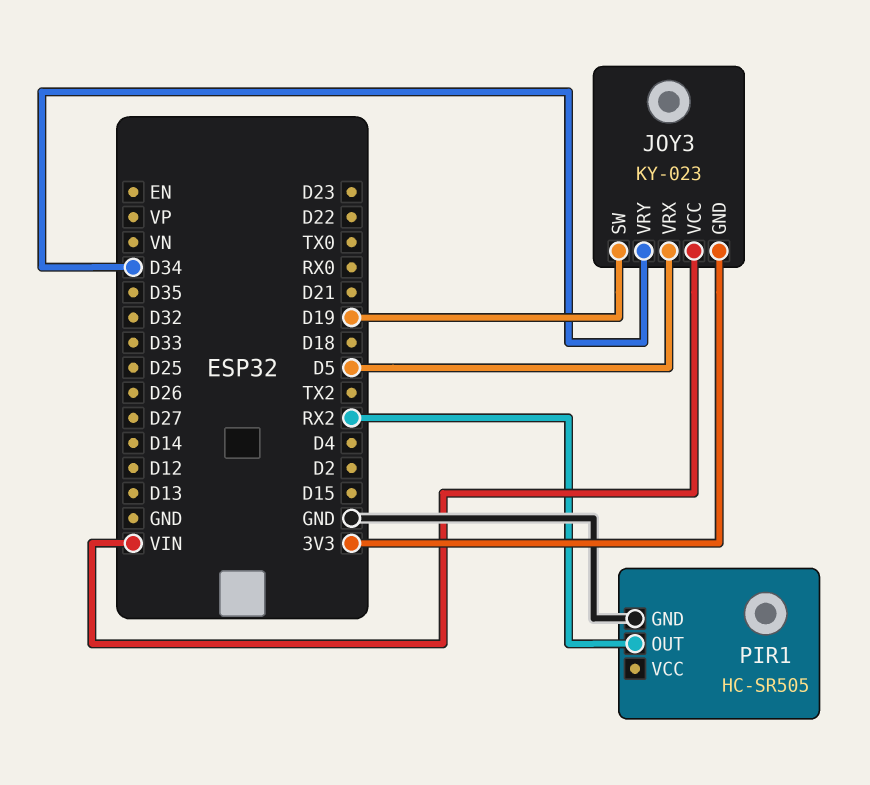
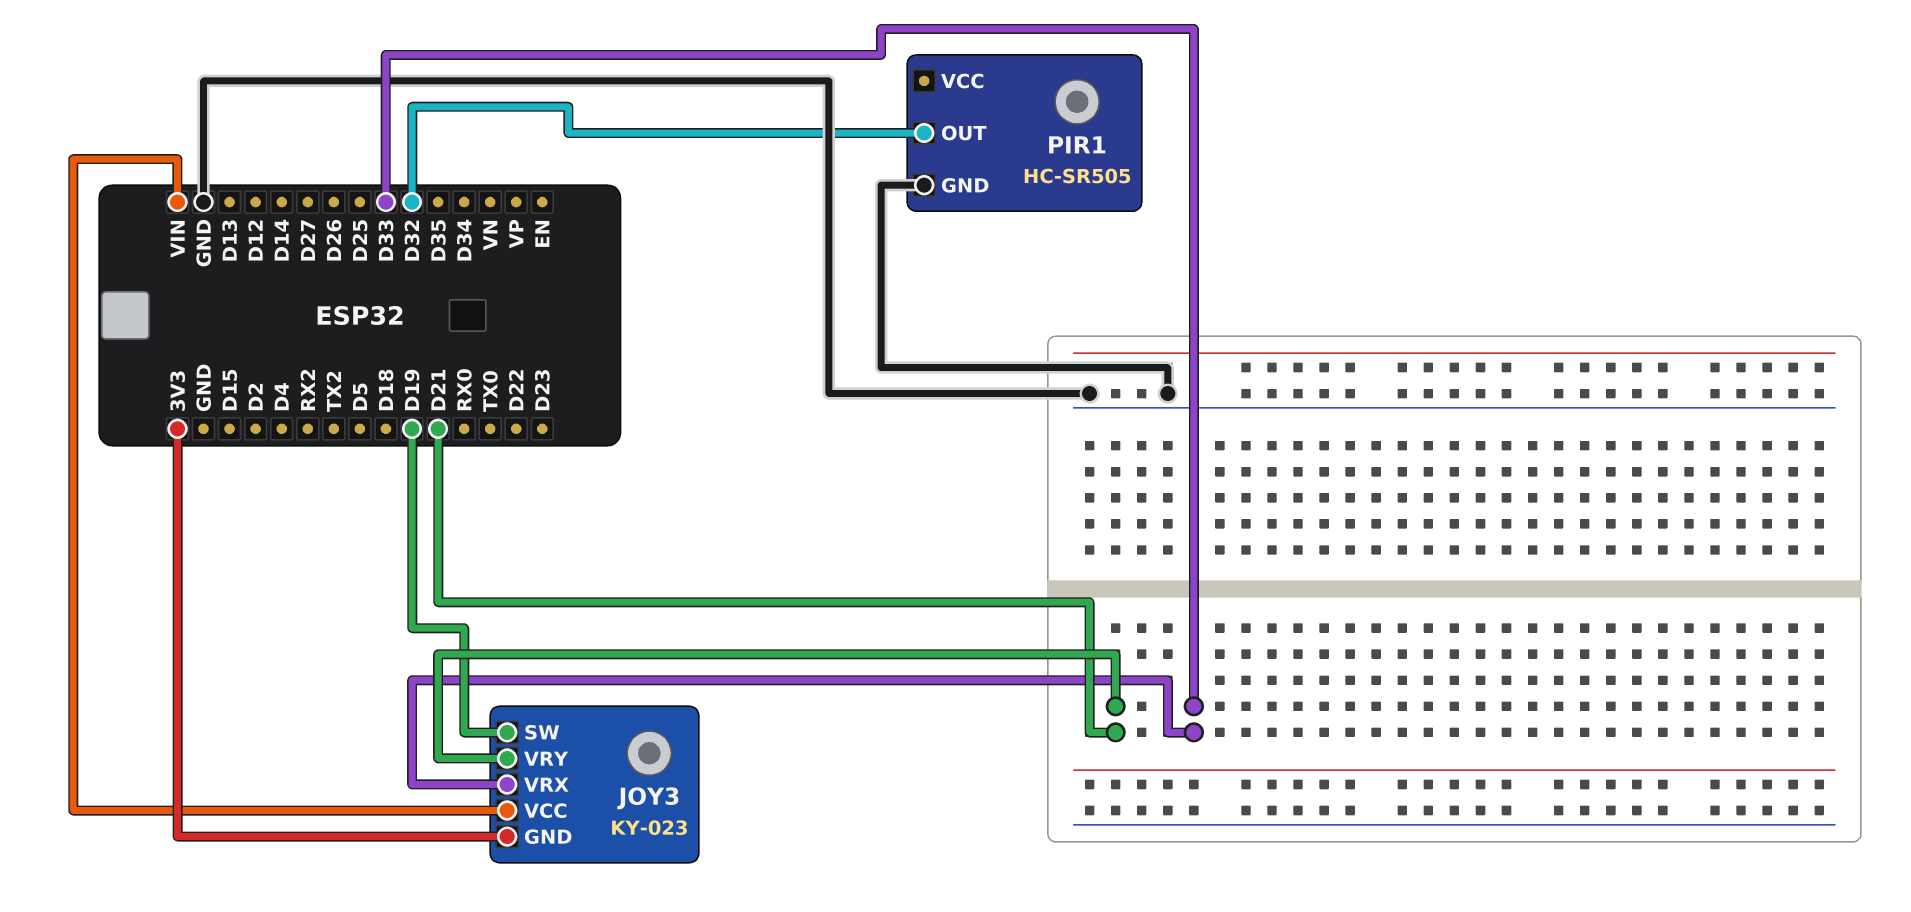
JOY3 pin VRX: D5 -> D33
JOY3 pin VRY: D34 -> D21
PIR1 pin OUT: RX2 -> D32

